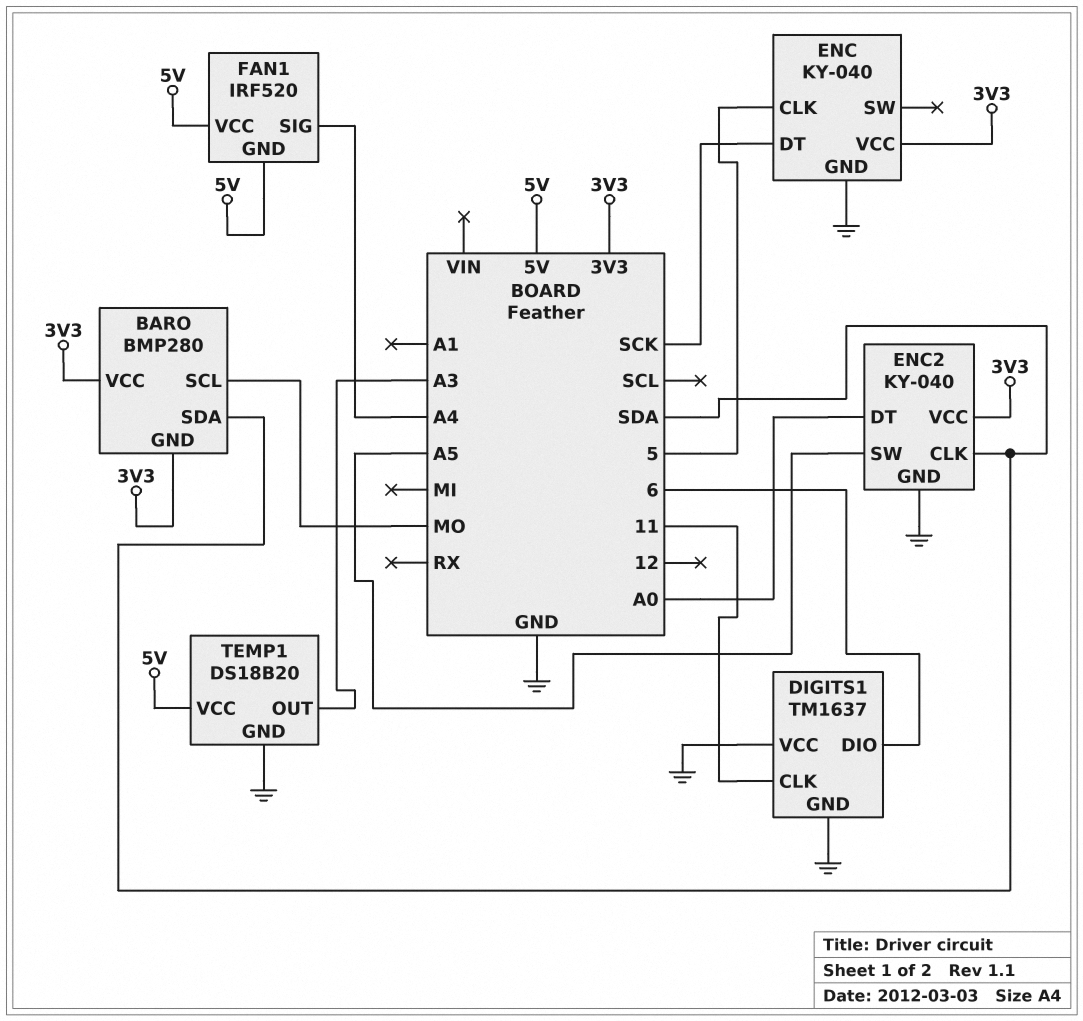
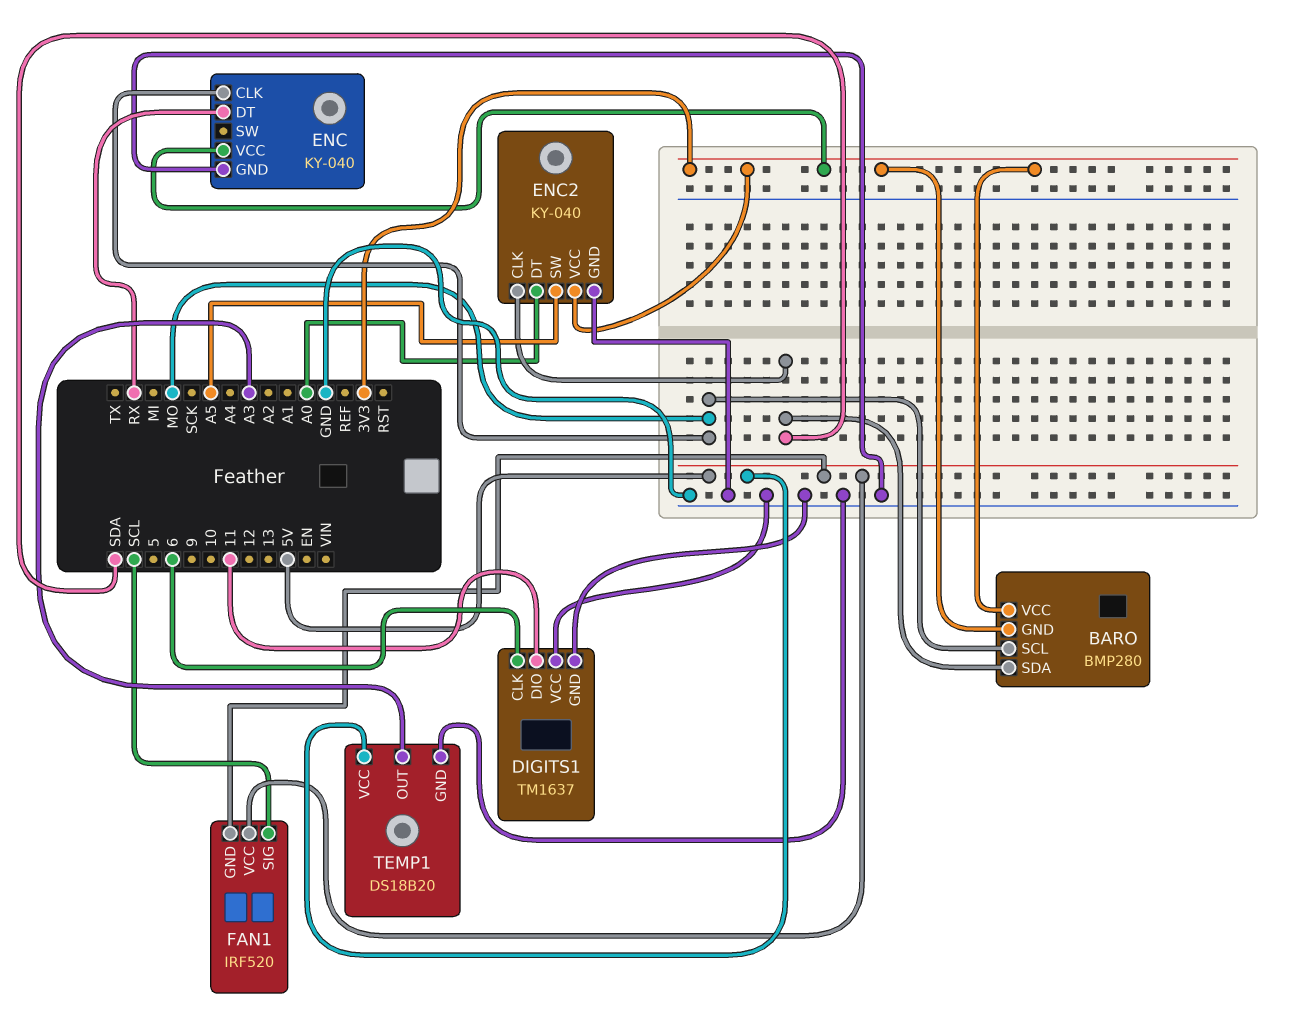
DIGITS1 pin CLK: 11 -> 6
DIGITS1 pin DIO: 6 -> 11
ENC pin CLK: 5 -> MO
ENC pin DT: SCK -> RX
FAN1 pin SIG: A4 -> SCL

